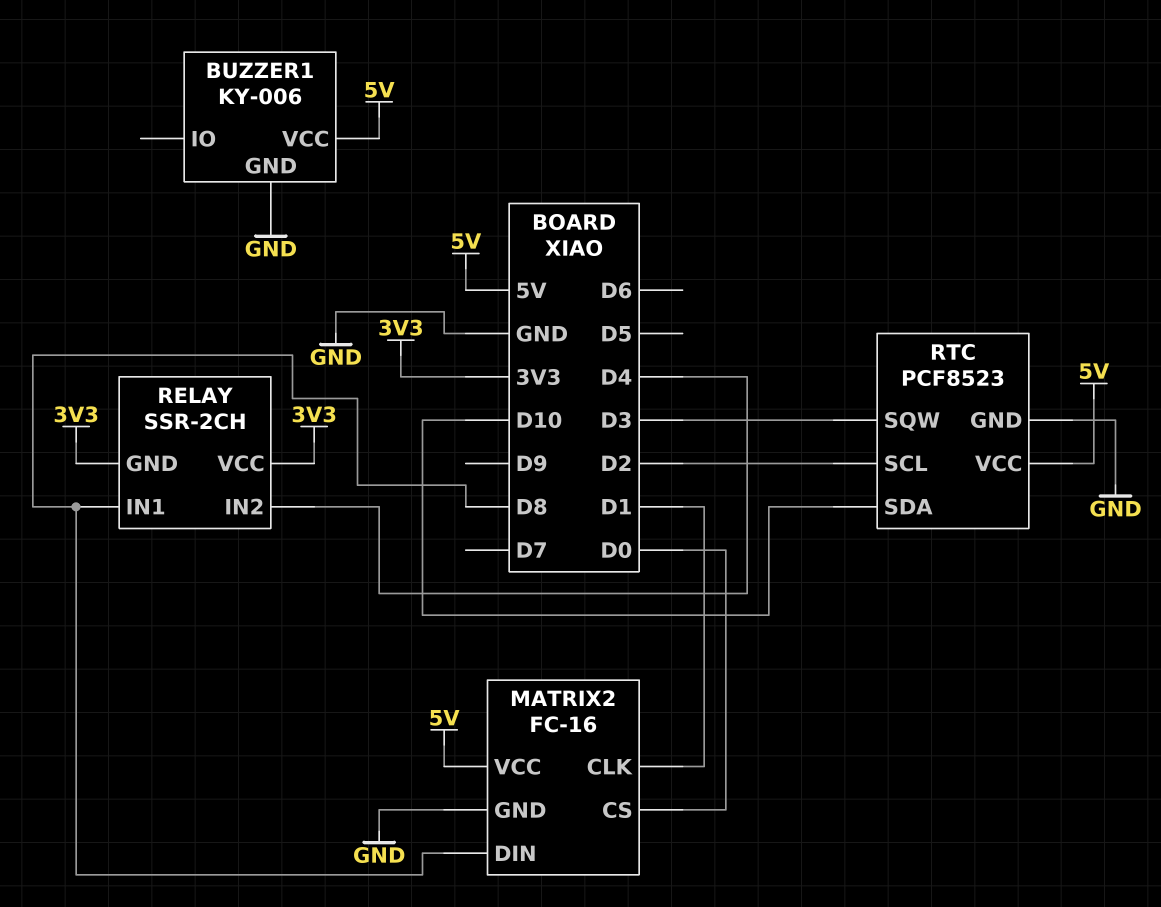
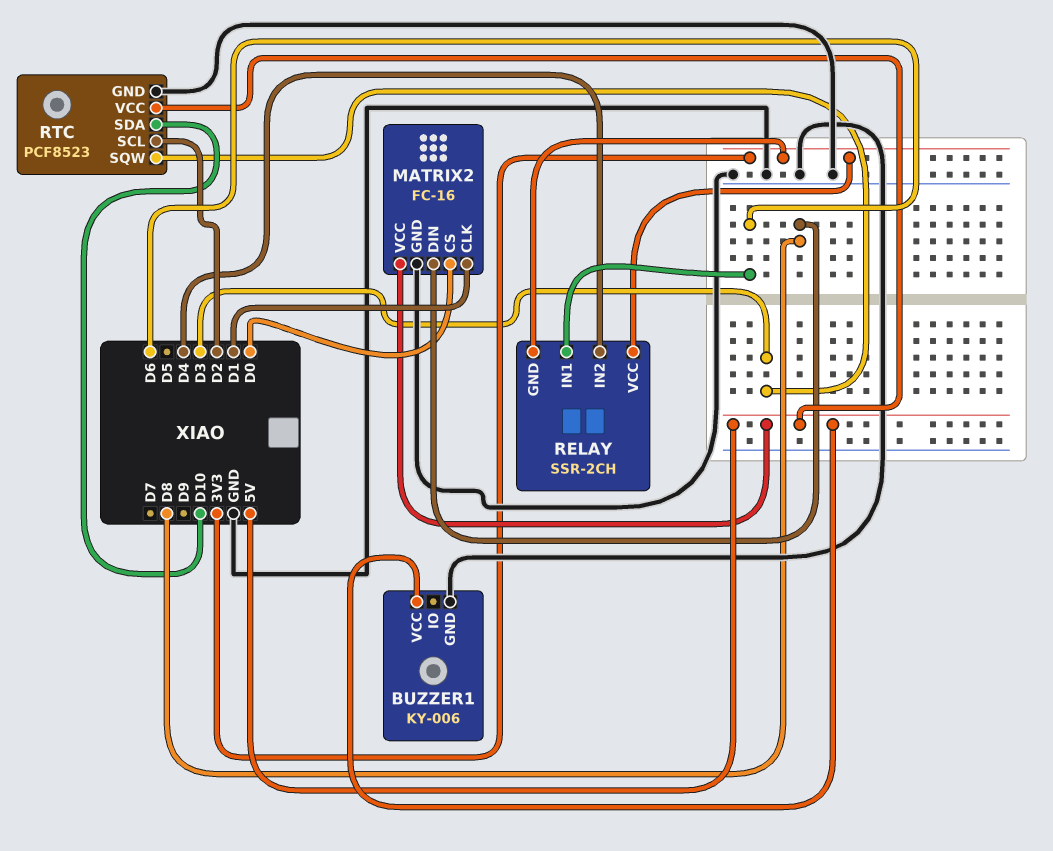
RELAY pin IN1: D8 -> D6

